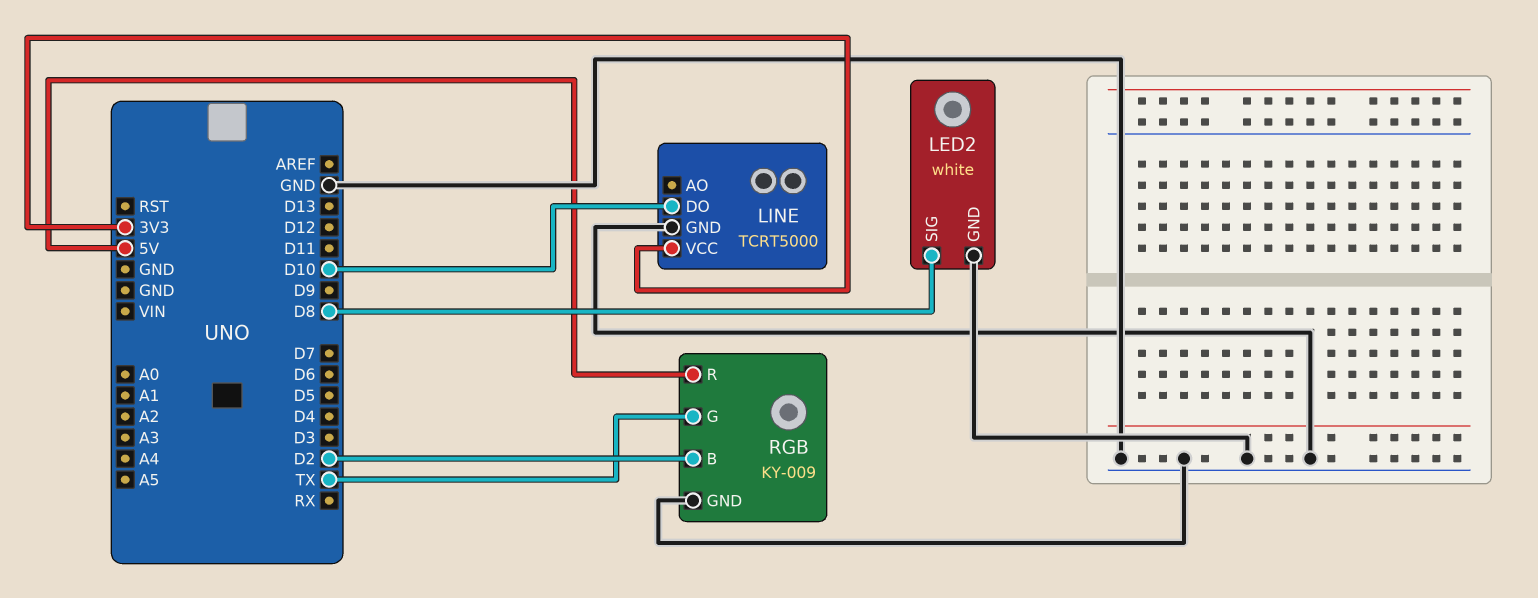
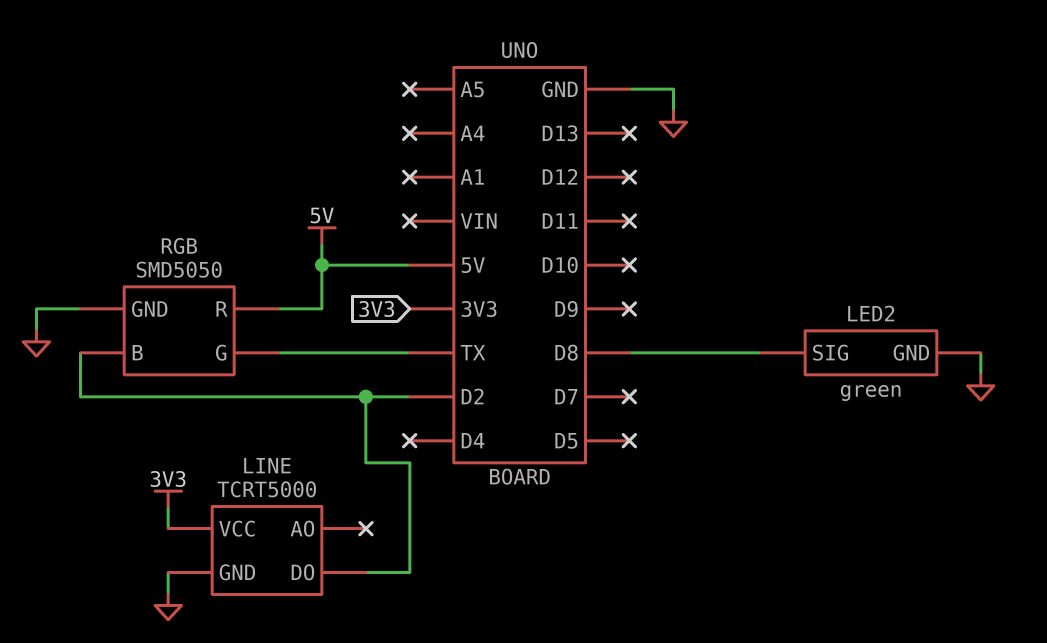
LED2: white -> green
LINE pin DO: D10 -> D2
RGB: KY-009 -> SMD5050

